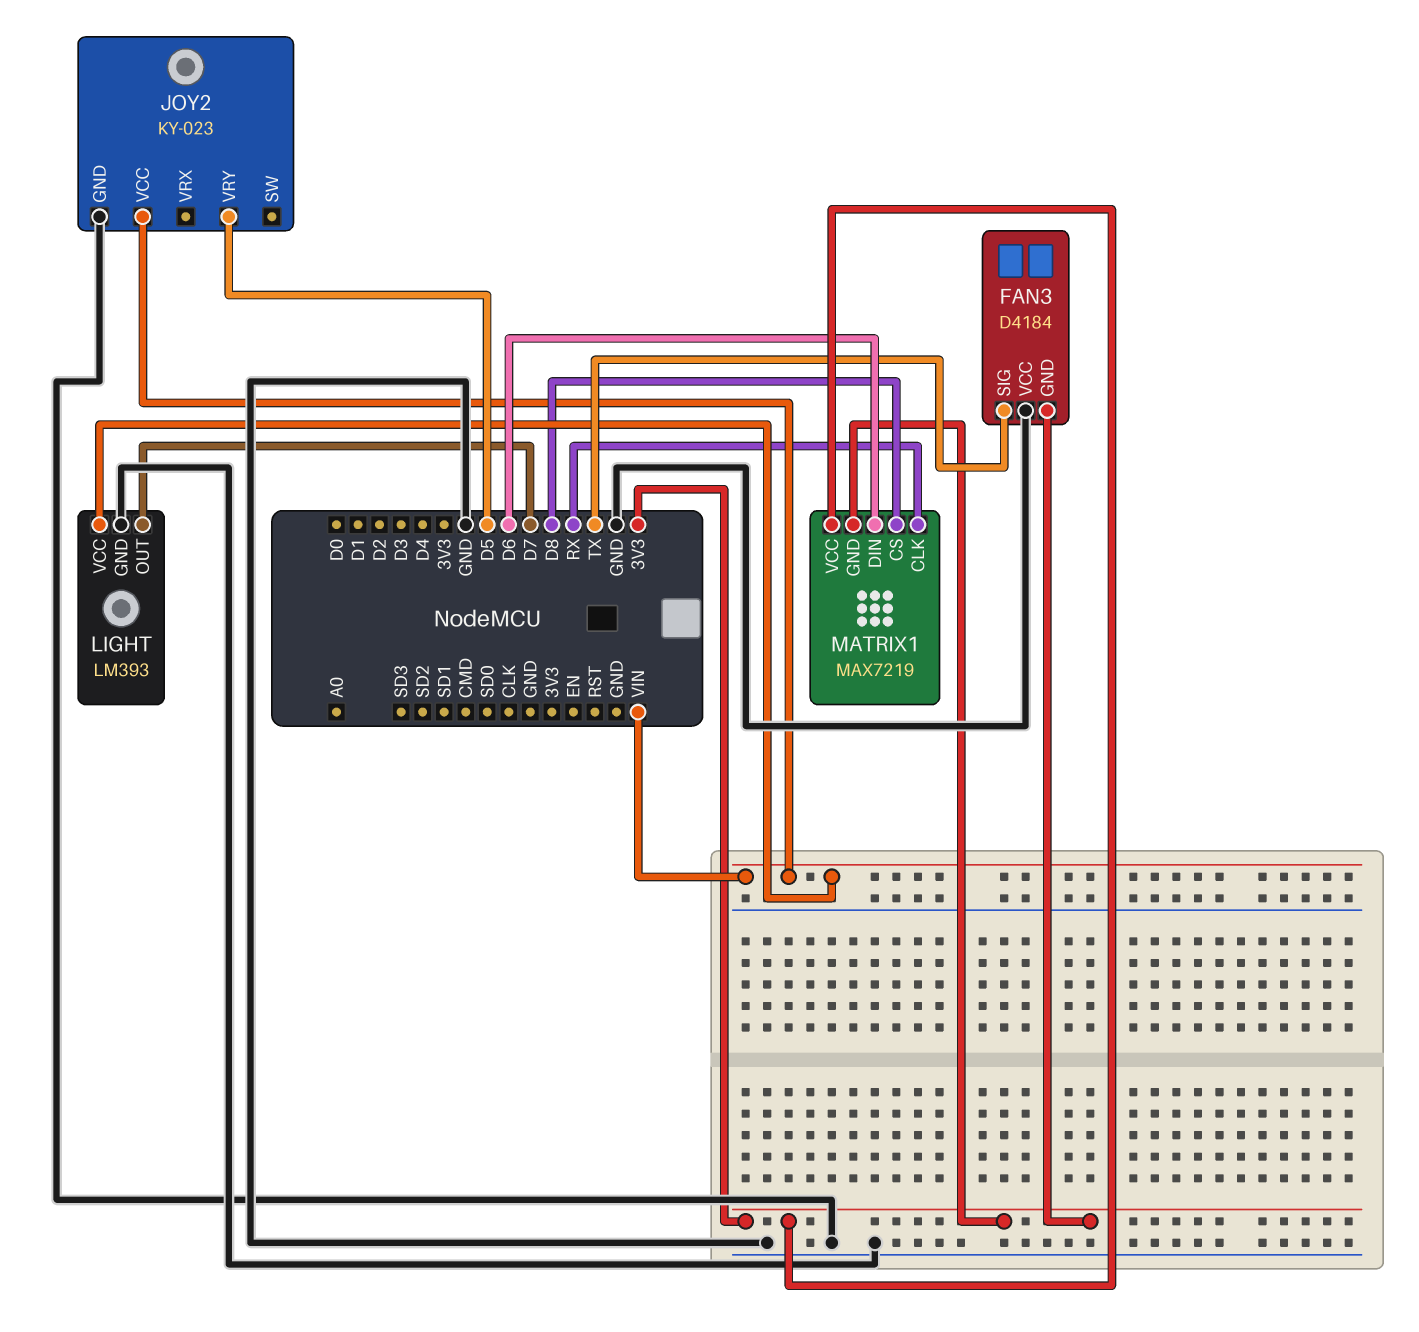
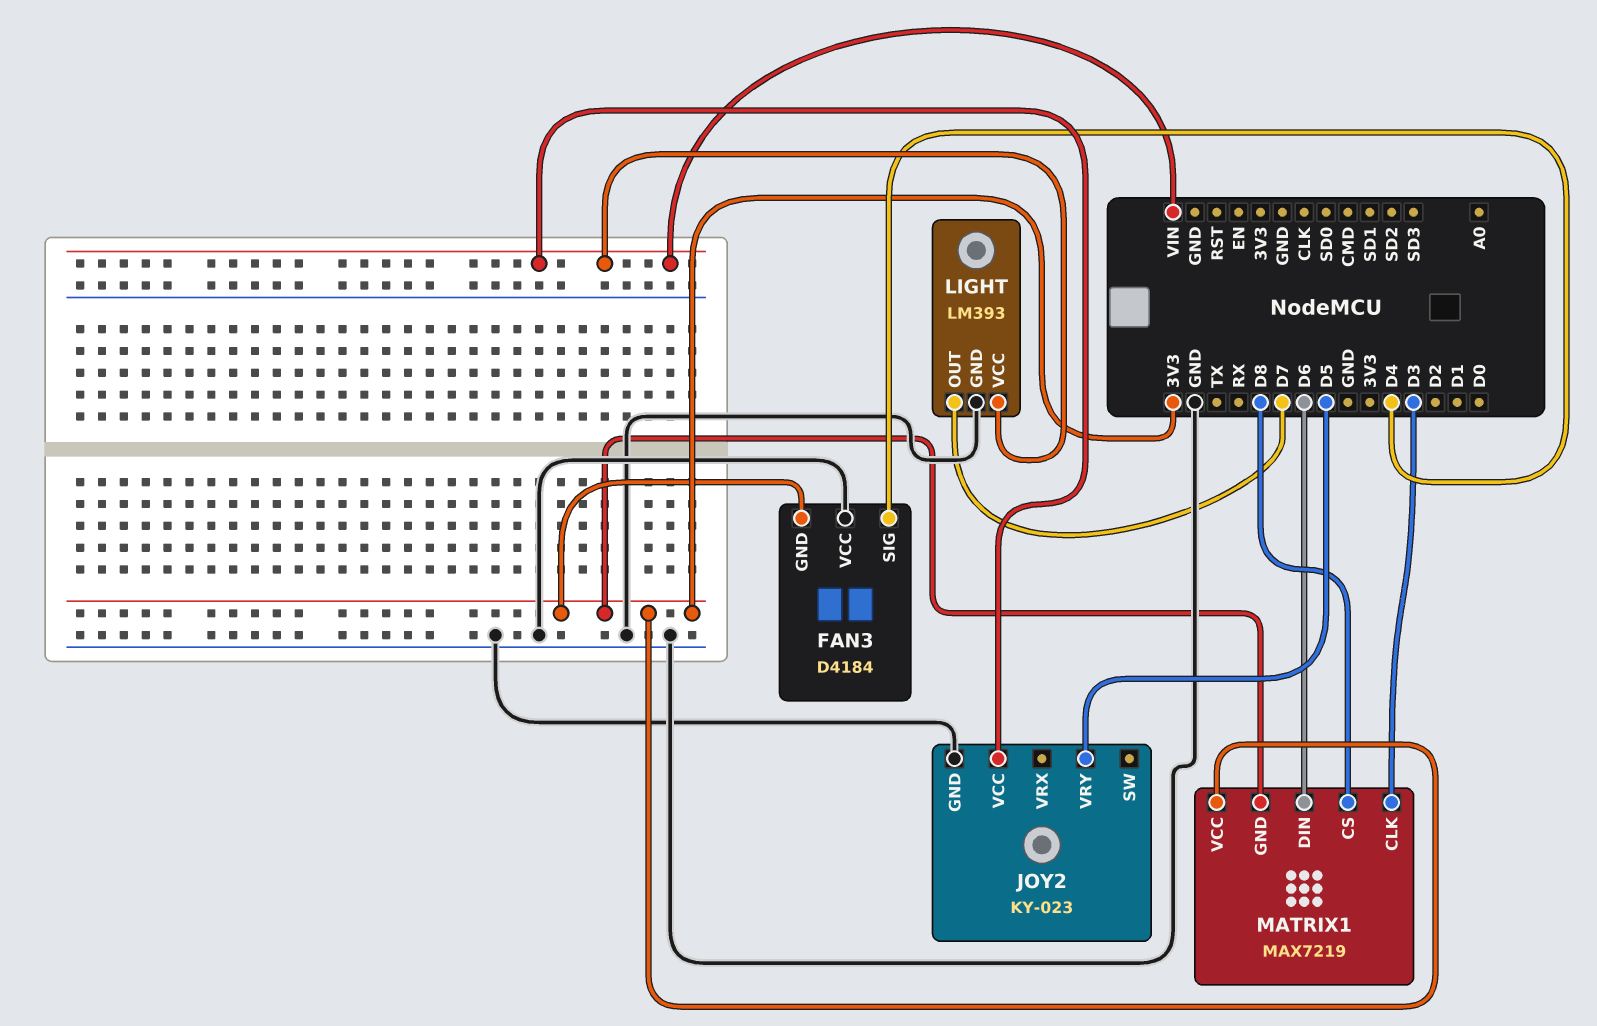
FAN3 pin SIG: TX -> D4
MATRIX1 pin CLK: RX -> D3

